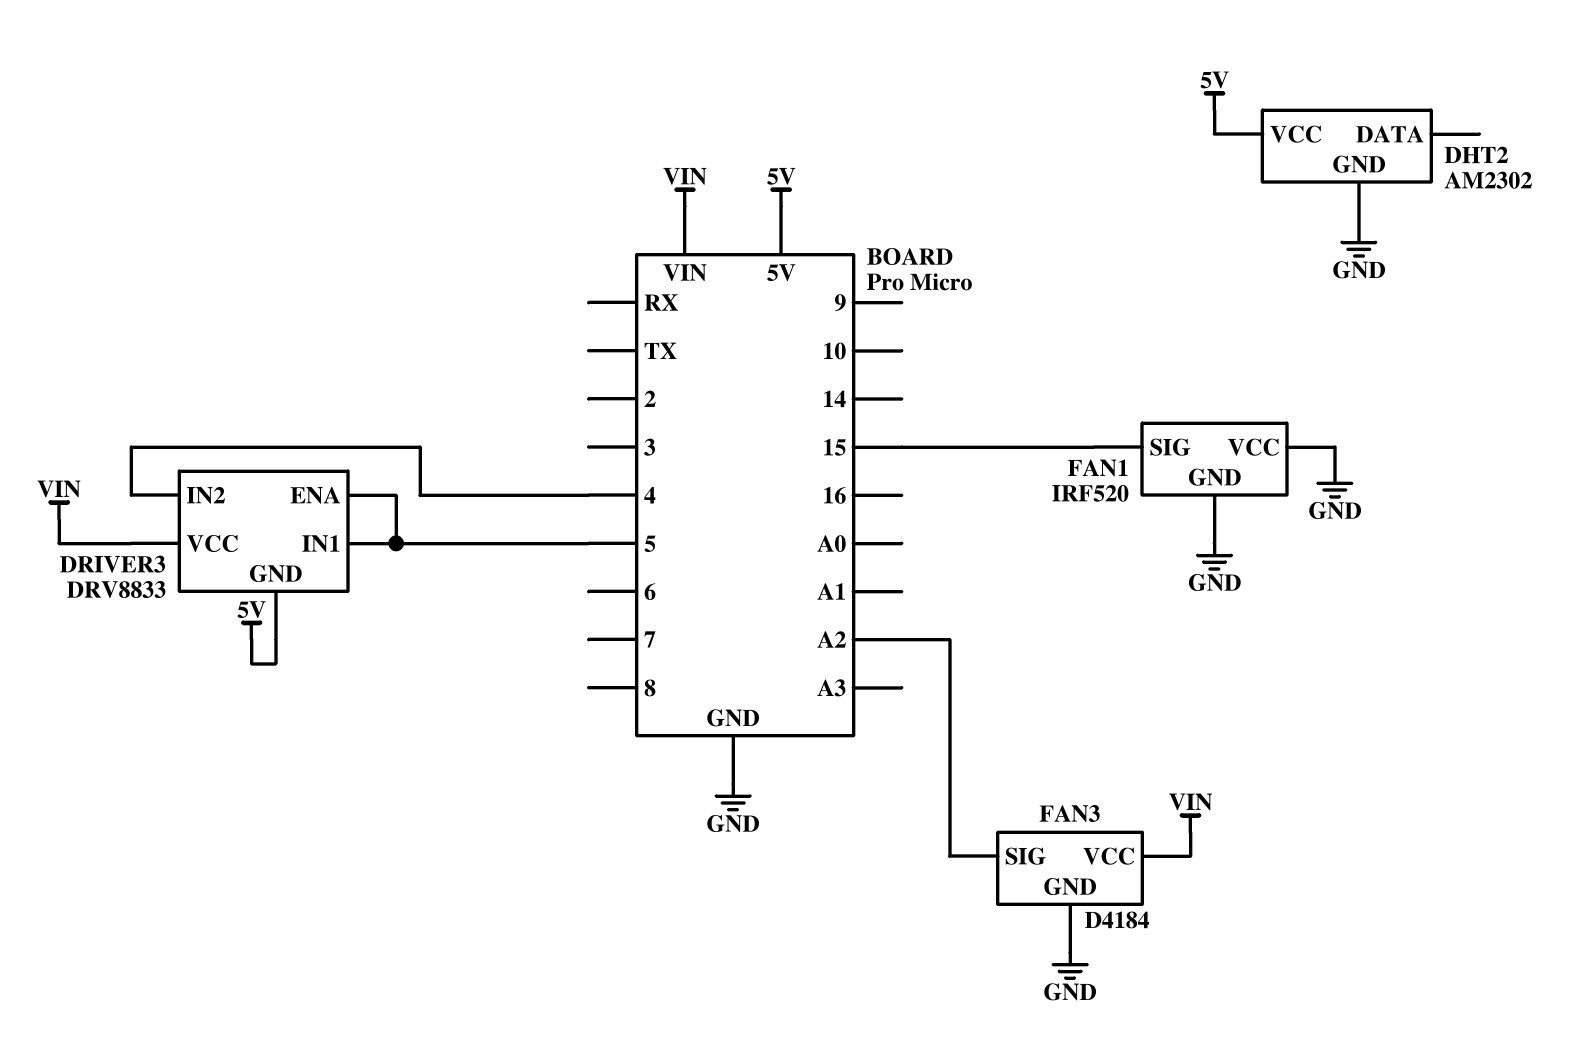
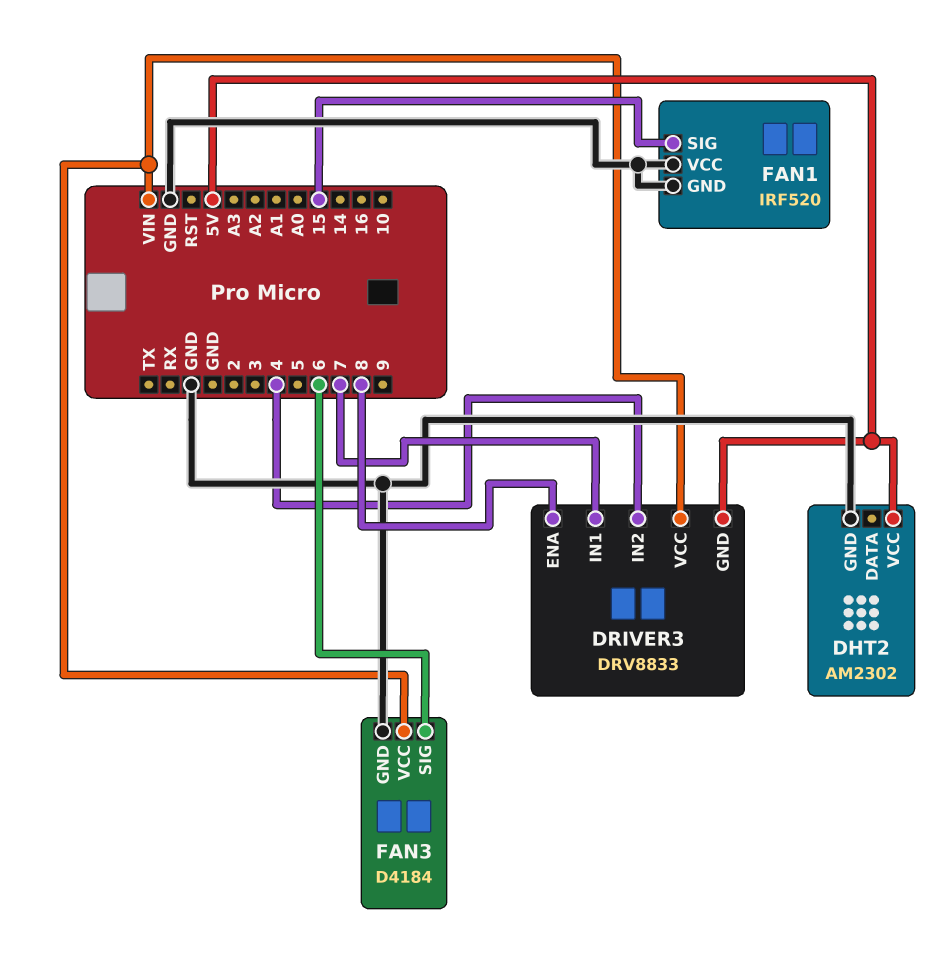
DRIVER3 pin ENA: 5 -> 8
DRIVER3 pin IN1: 5 -> 7
FAN3 pin SIG: A2 -> 6

